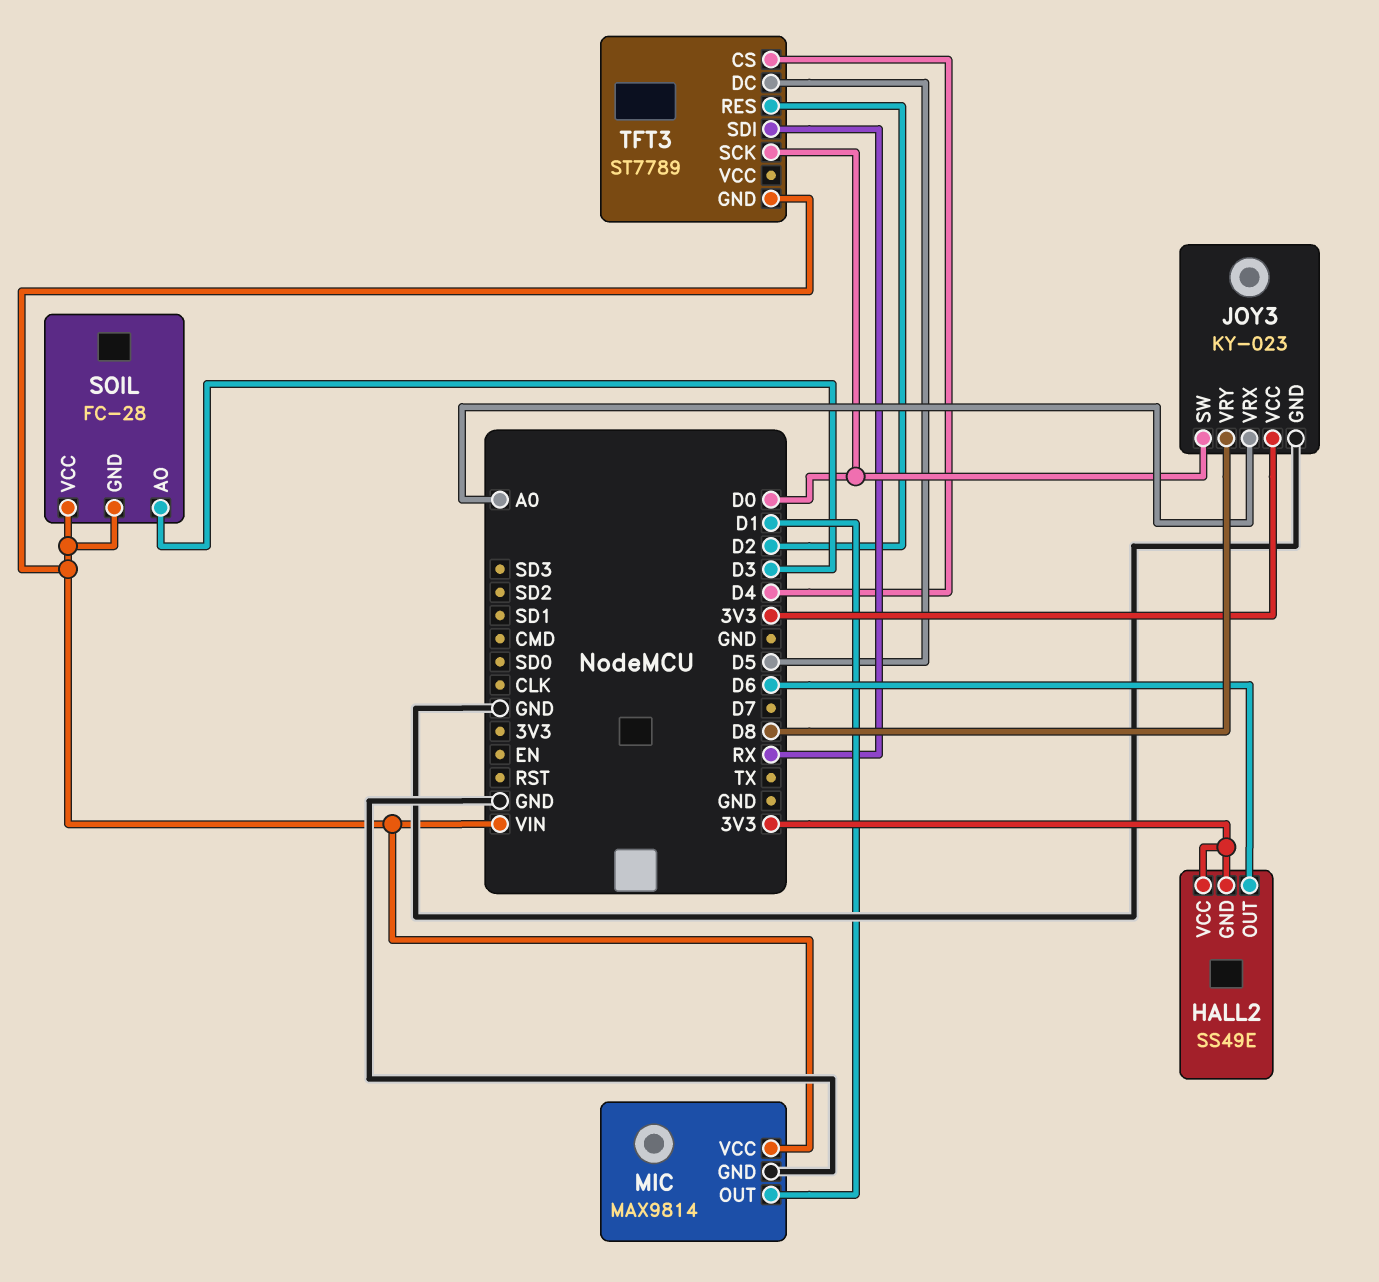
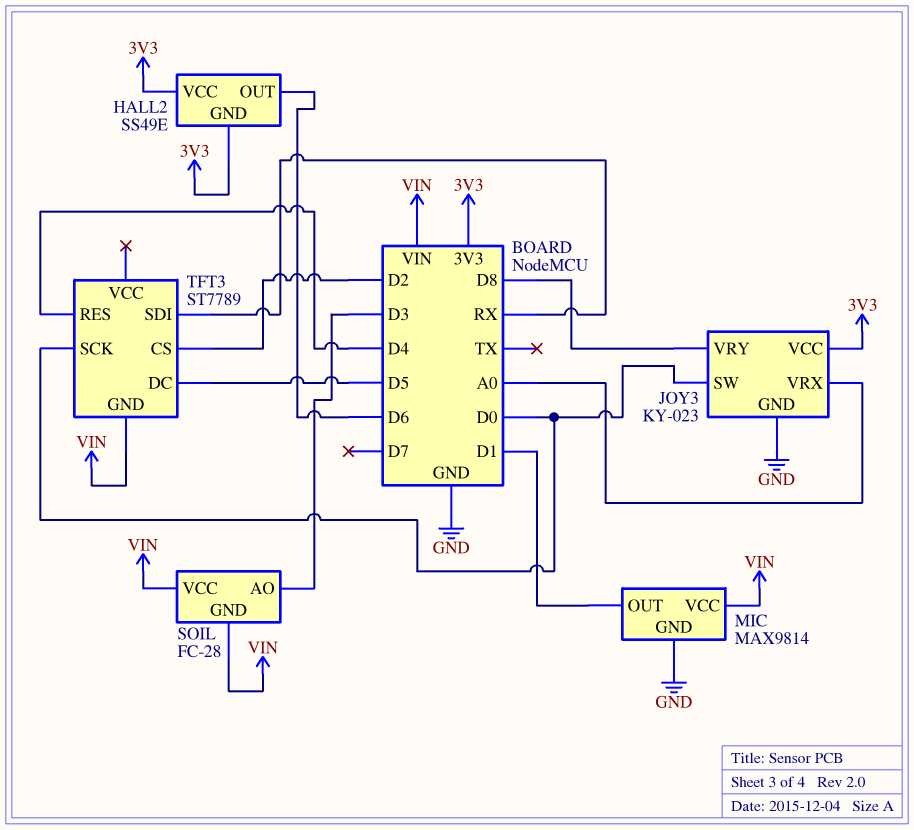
TFT3 pin CS: D4 -> D2
TFT3 pin RES: D2 -> D4

